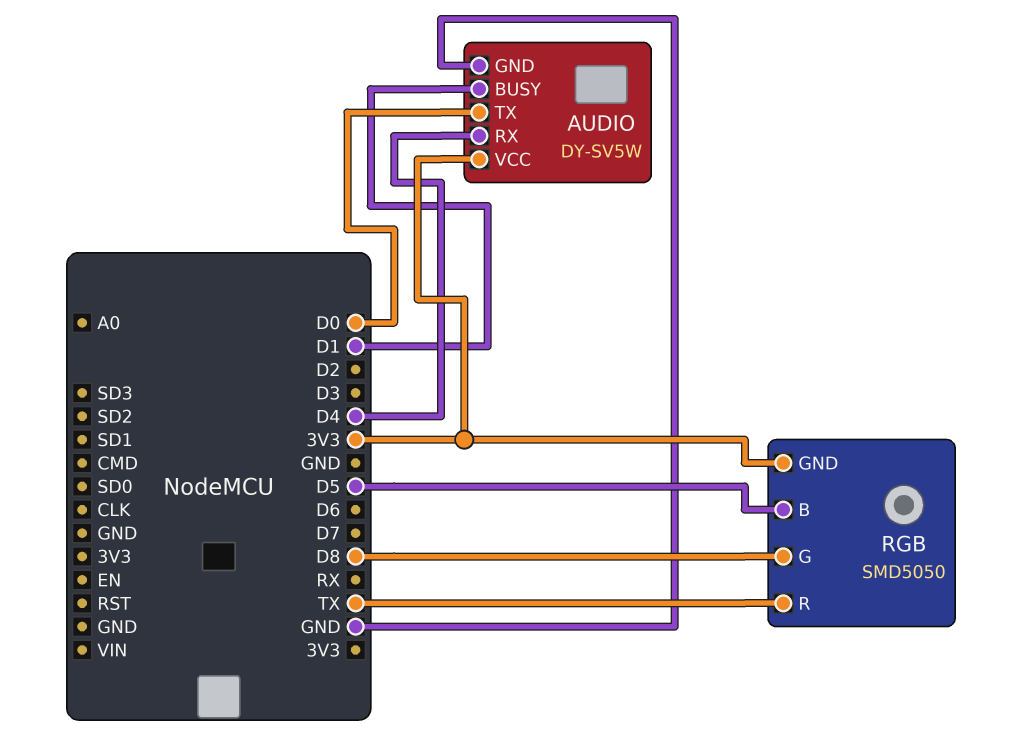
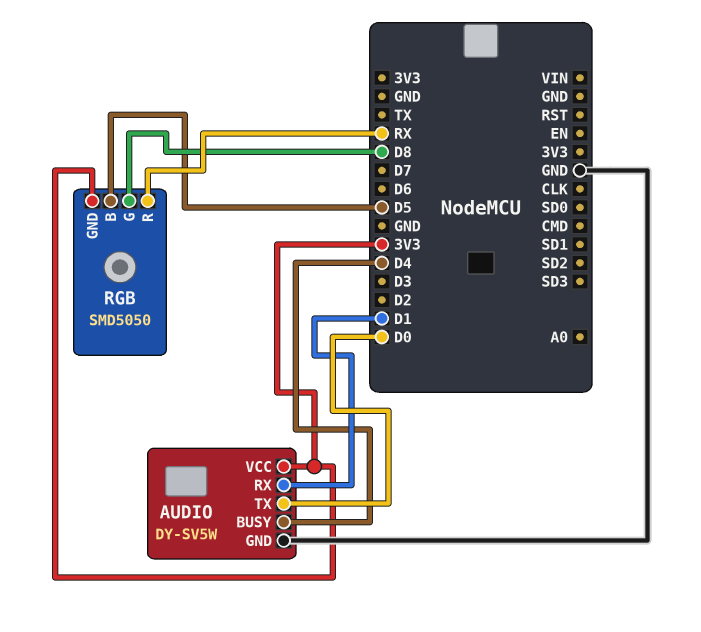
AUDIO pin BUSY: D1 -> D4
AUDIO pin RX: D4 -> D1
RGB pin R: TX -> RX

